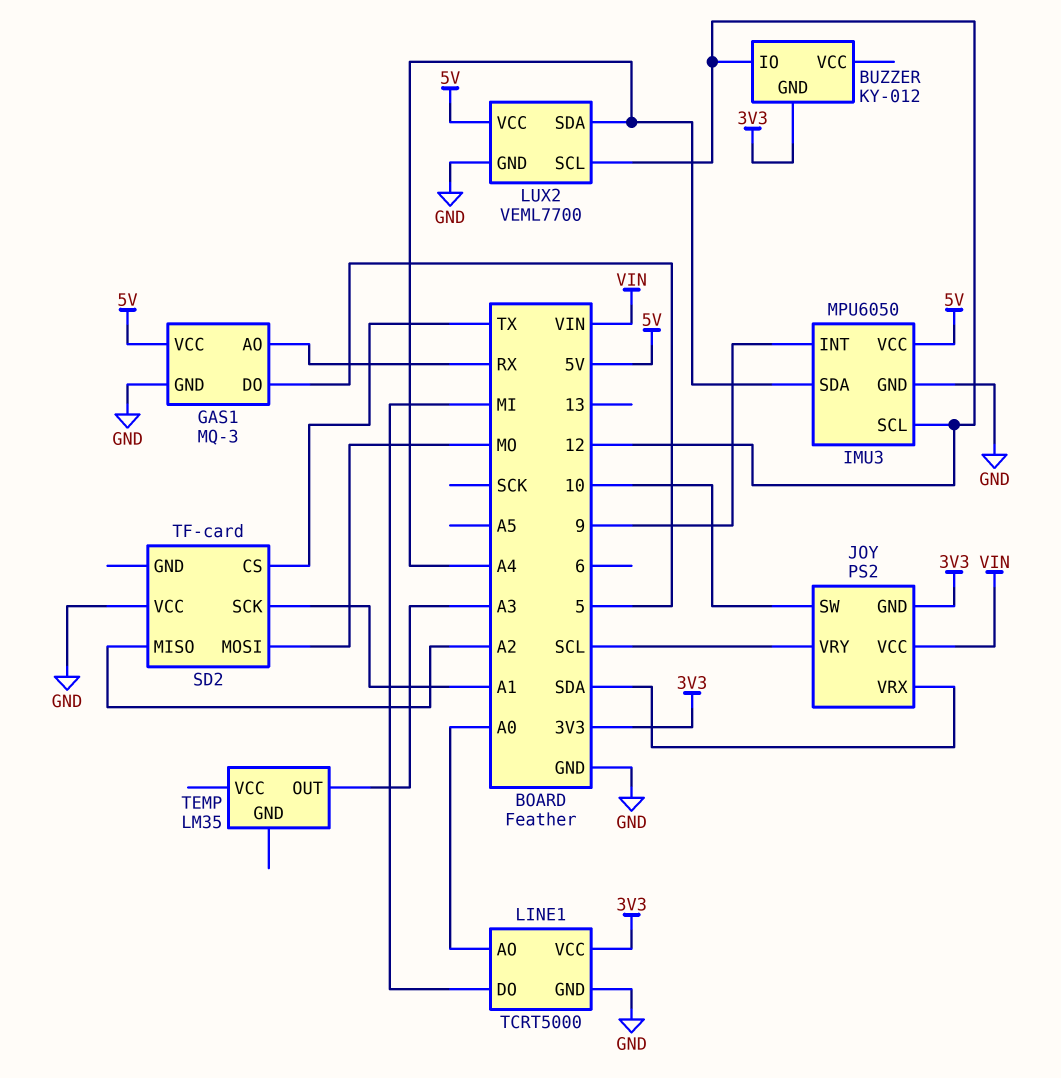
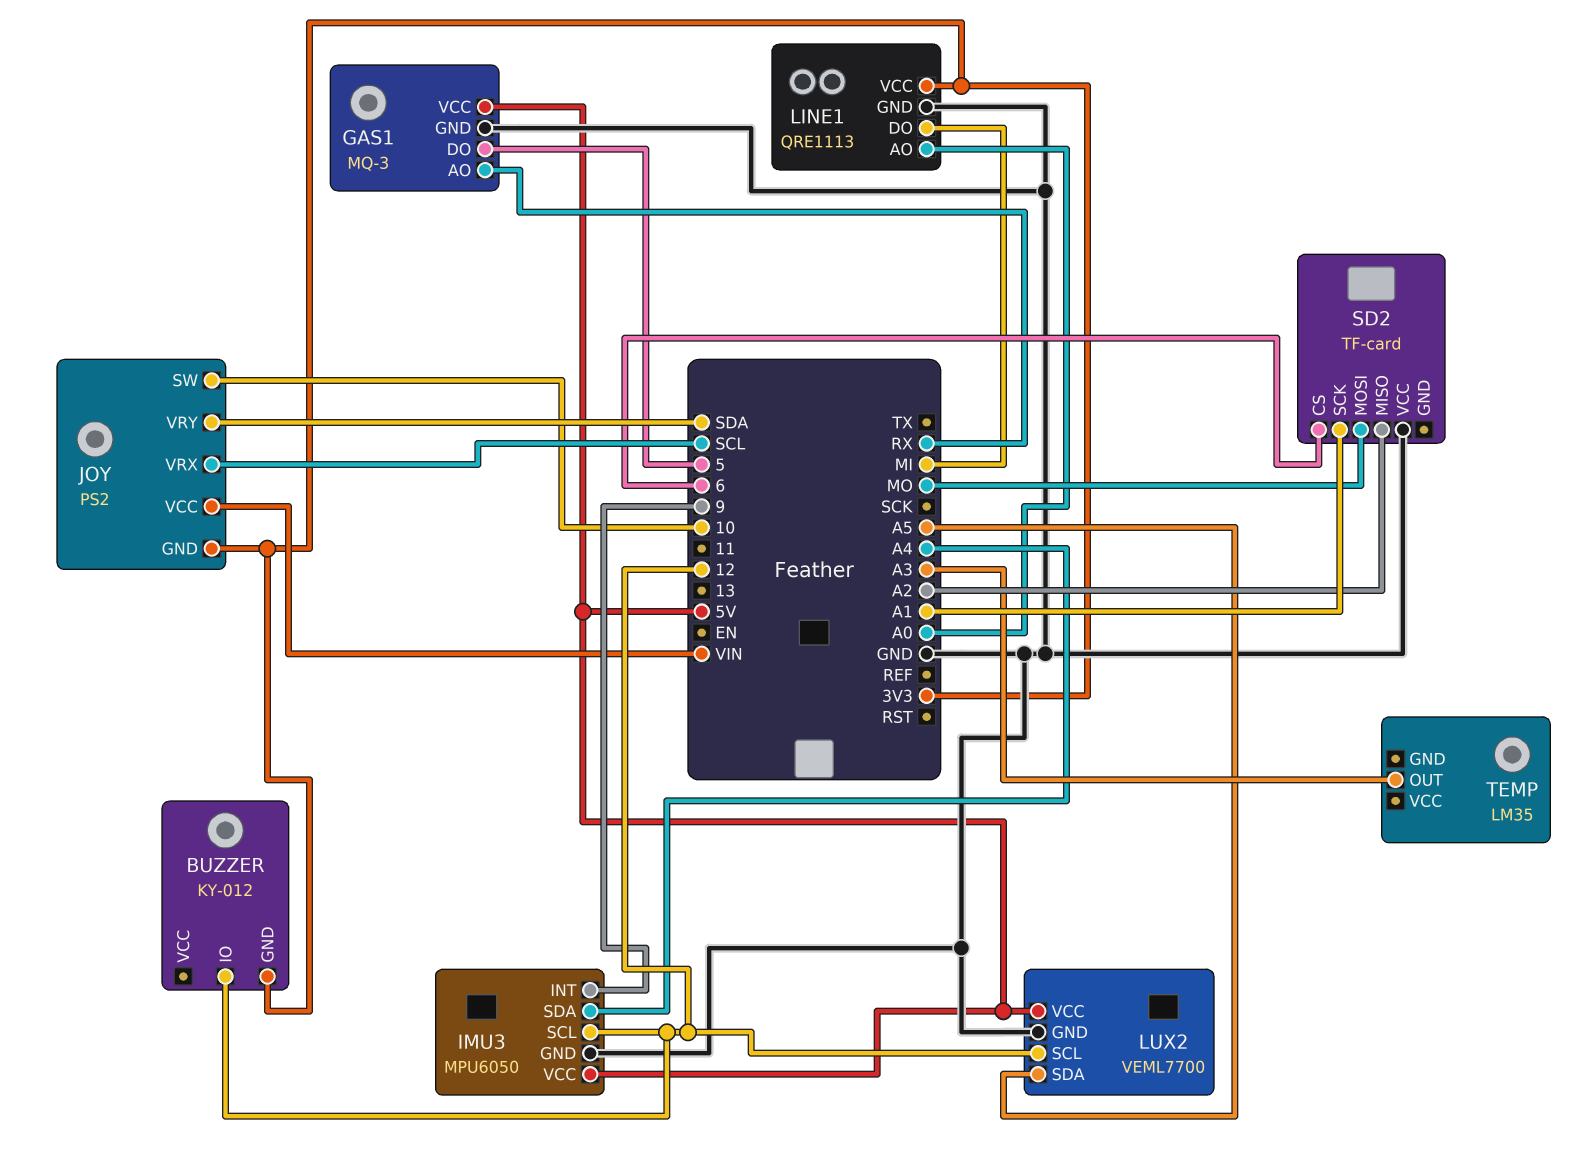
JOY pin VRX: SDA -> SCL
JOY pin VRY: SCL -> SDA
LINE1: TCRT5000 -> QRE1113
LUX2 pin SDA: A4 -> A5
SD2 pin CS: TX -> 6

